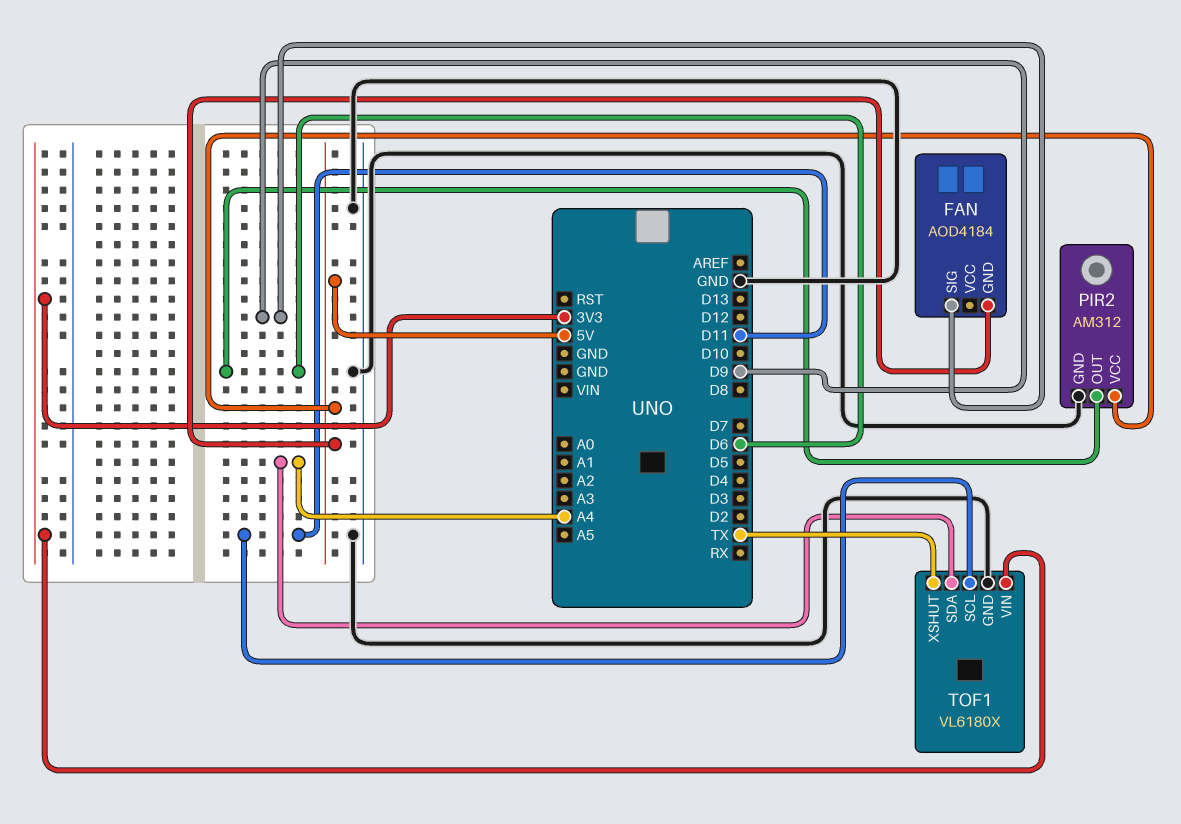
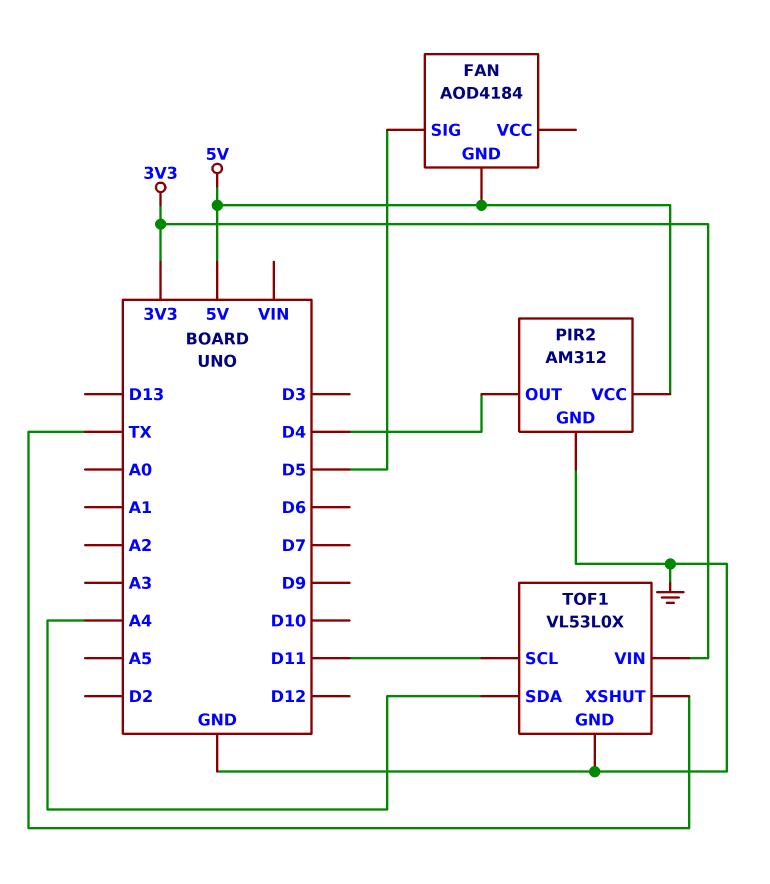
FAN pin SIG: D9 -> D5
PIR2 pin OUT: D6 -> D4
TOF1: VL6180X -> VL53L0X

